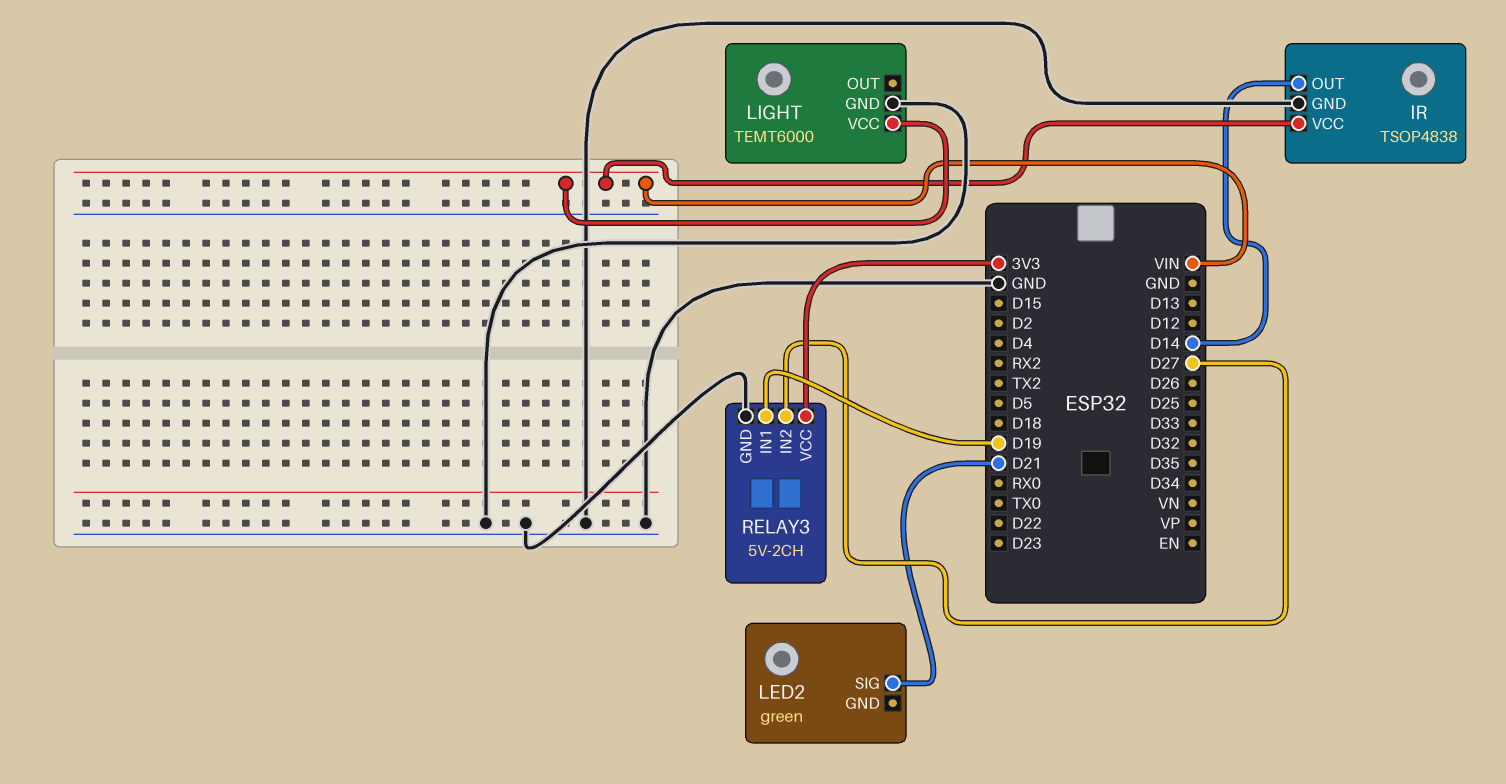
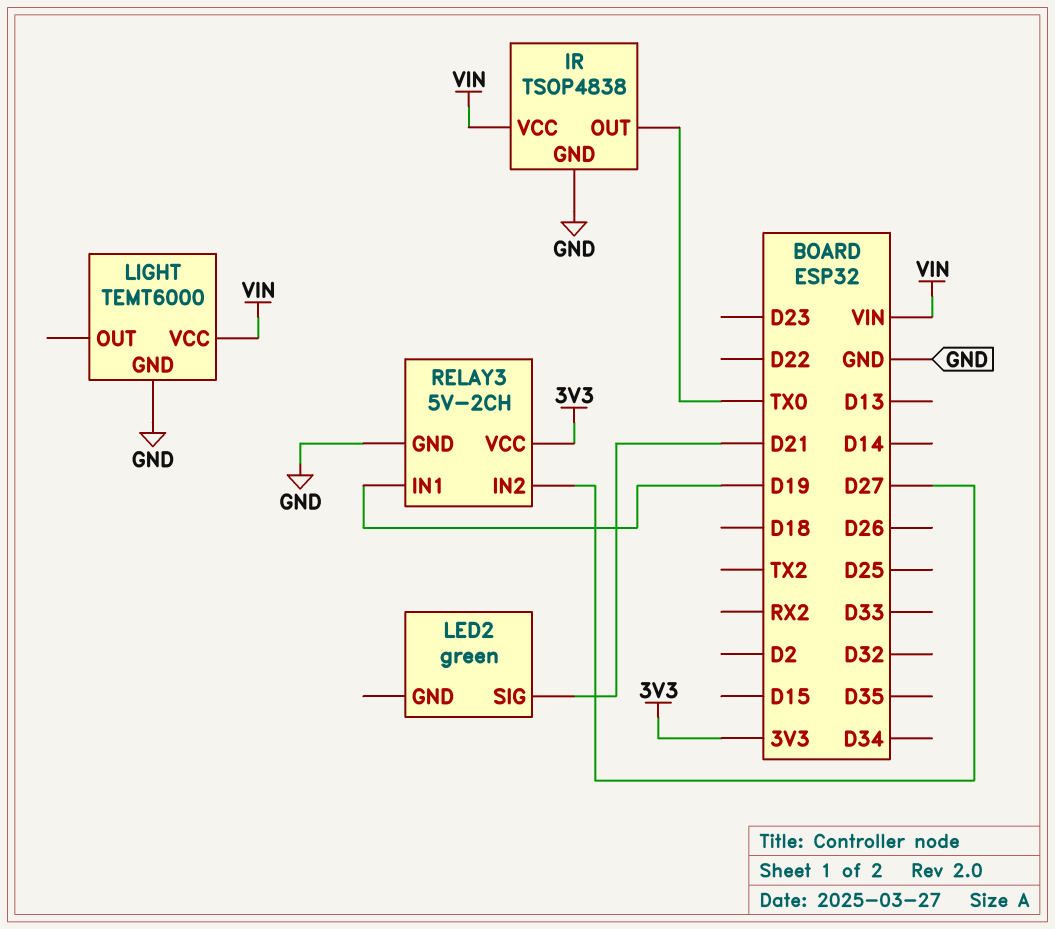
IR pin OUT: D14 -> TX0

